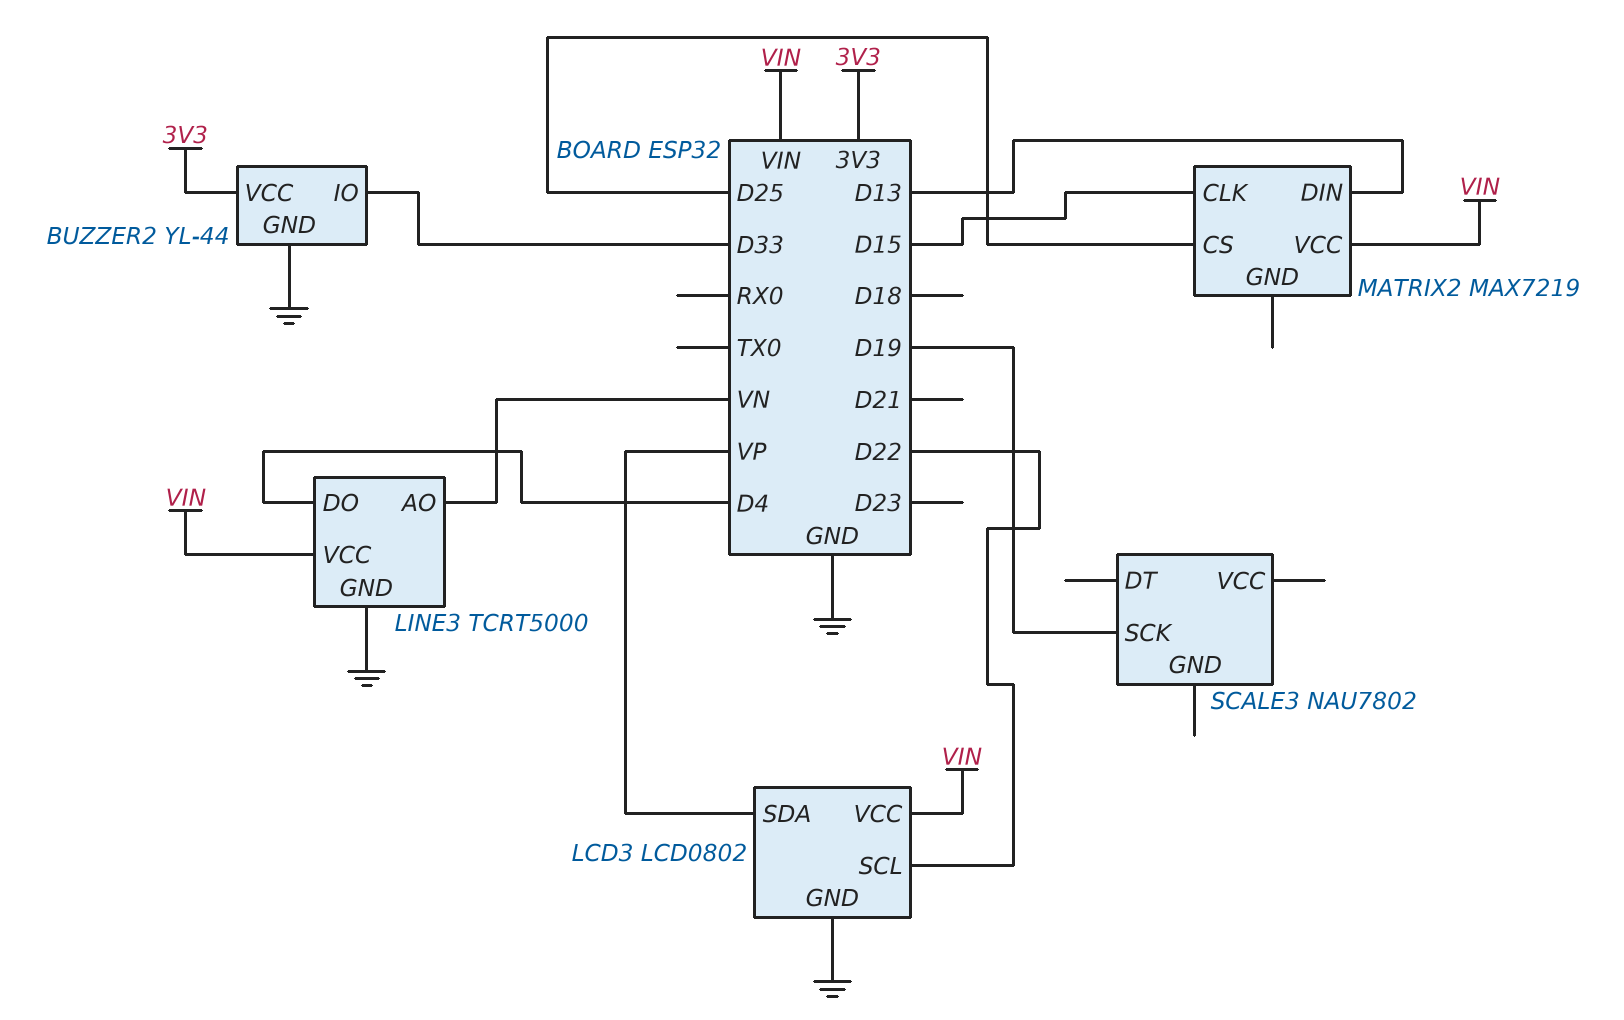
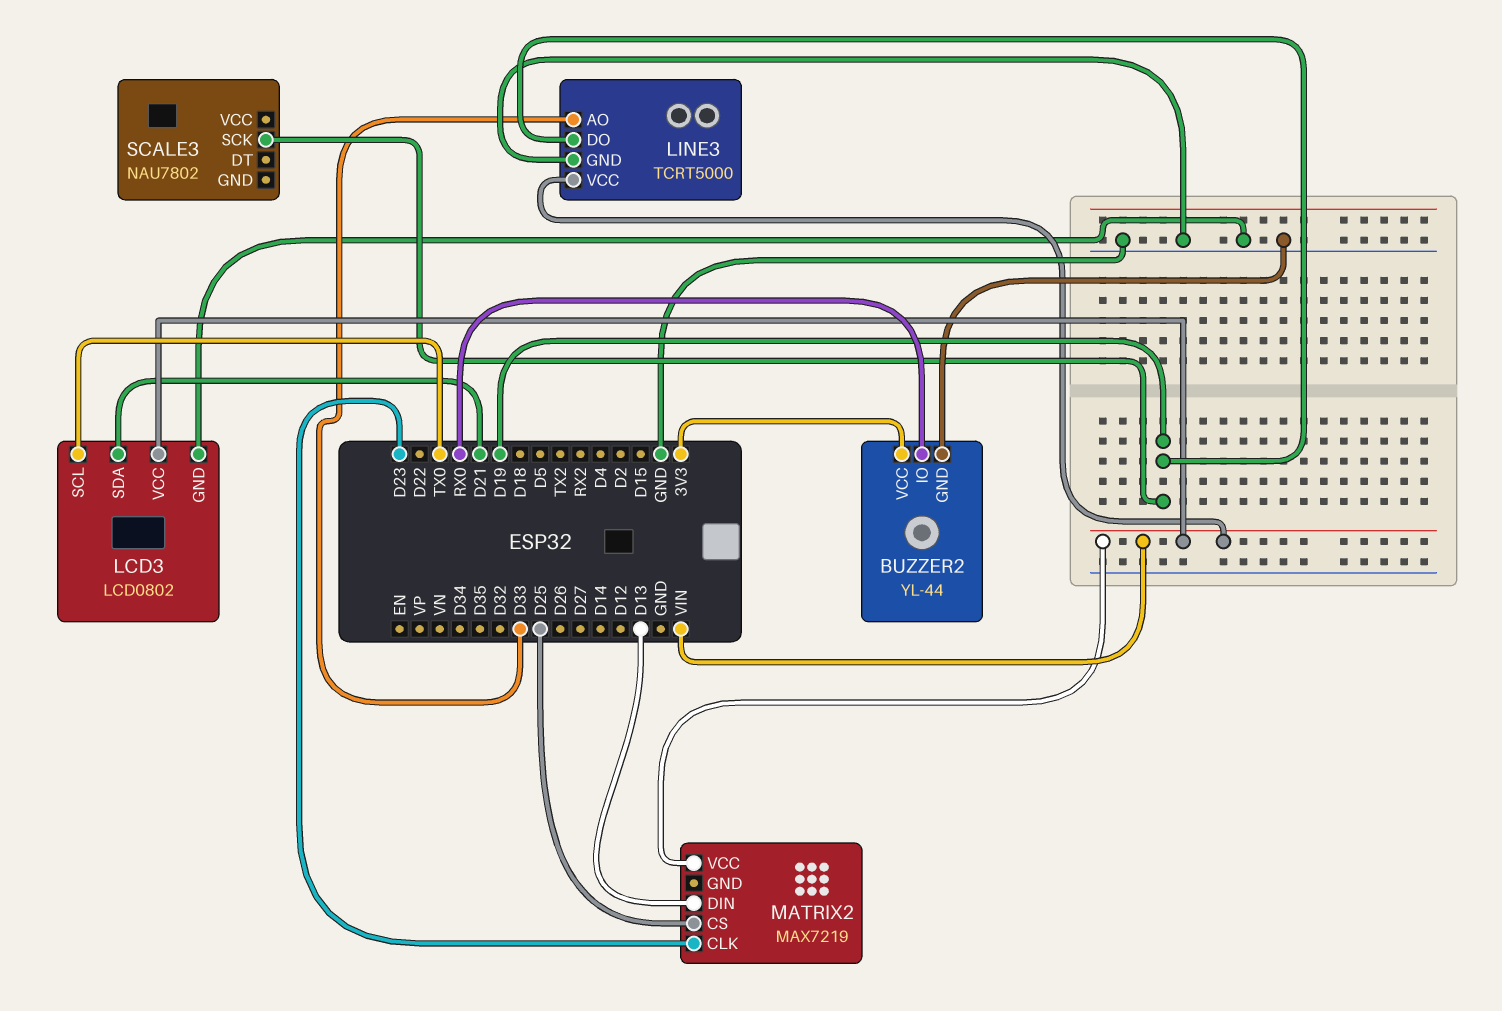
BUZZER2 pin IO: D33 -> RX0
LCD3 pin SCL: D22 -> TX0
LCD3 pin SDA: VP -> D21
LINE3 pin AO: VN -> D33
LINE3 pin DO: D4 -> D19
MATRIX2 pin CLK: D15 -> D23

